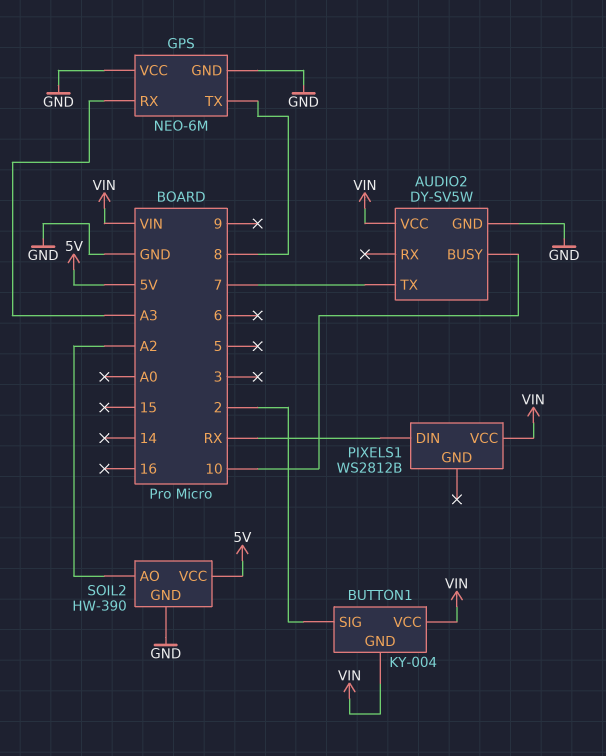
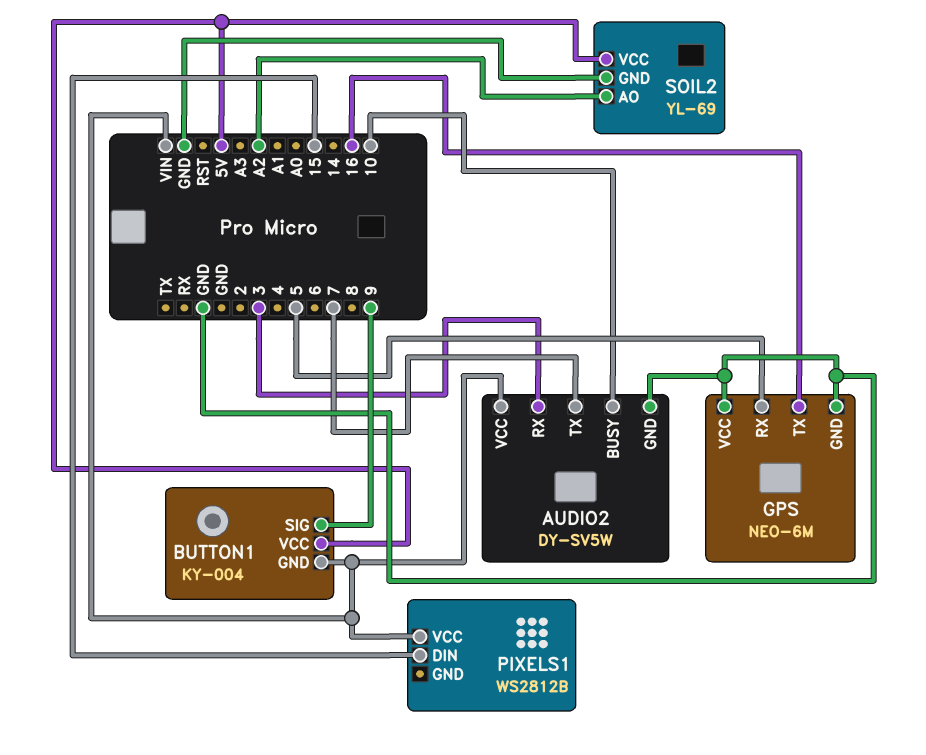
AUDIO2 pin RX: none -> 3
BUTTON1 pin SIG: 2 -> 9
BUTTON1 pin VCC: VIN -> 5V
GPS pin RX: A3 -> 5
GPS pin TX: 8 -> 16
PIXELS1 pin DIN: RX -> 15
SOIL2: HW-390 -> YL-69

